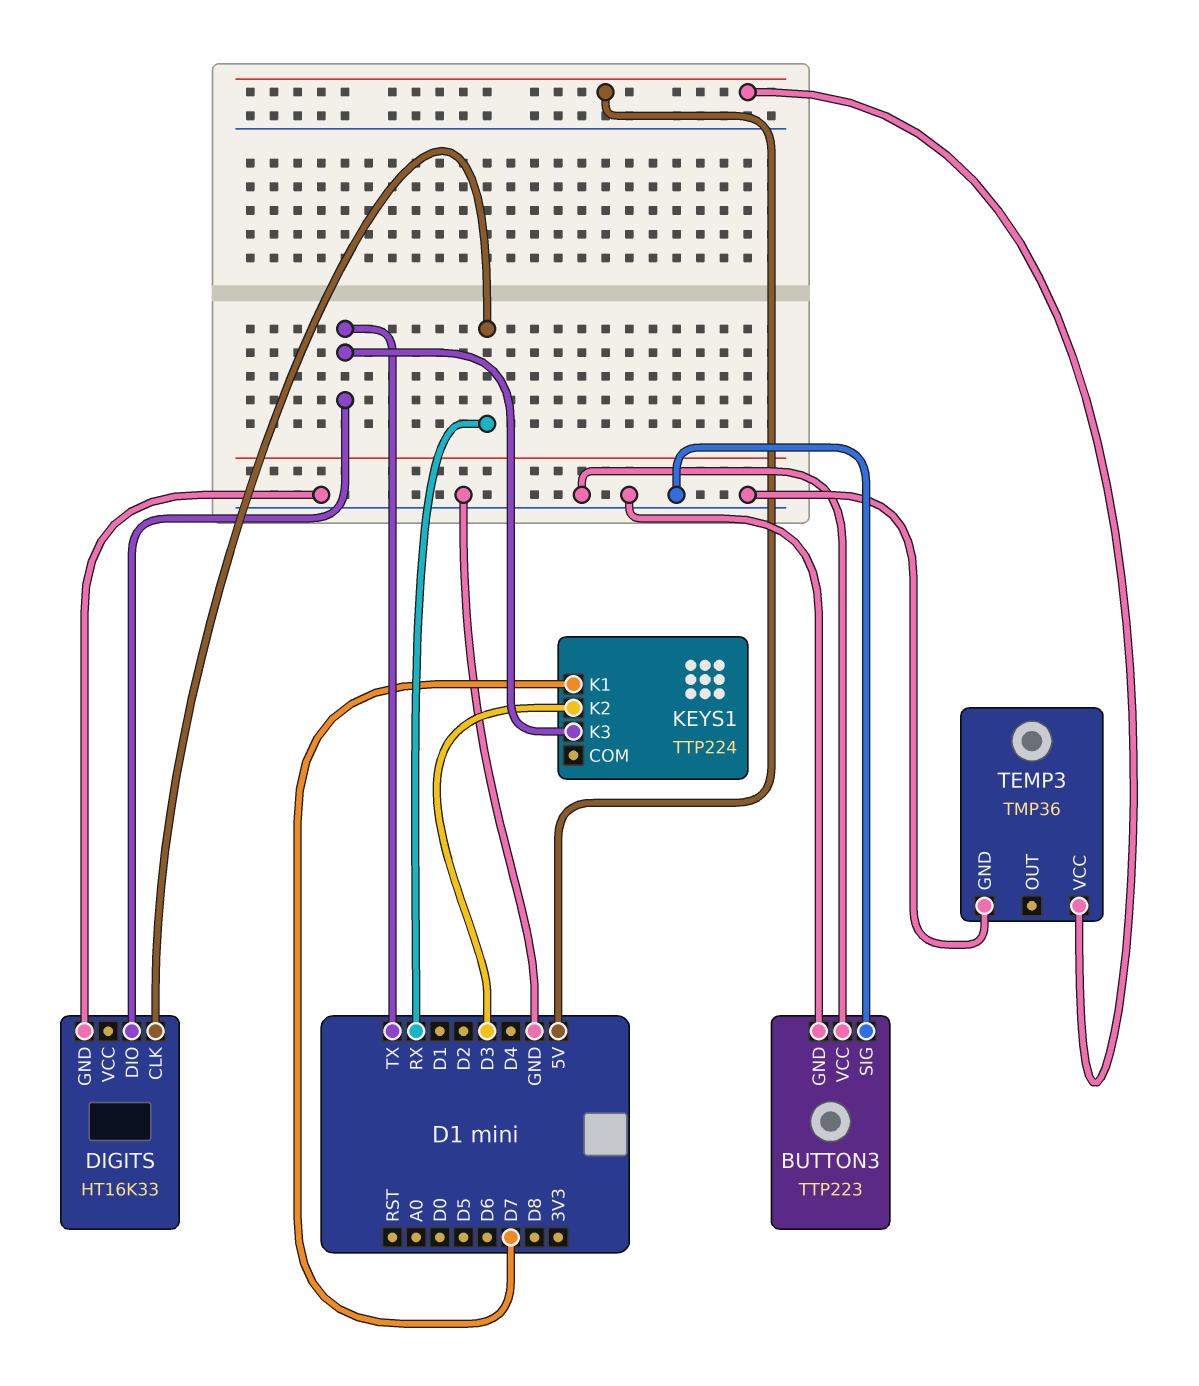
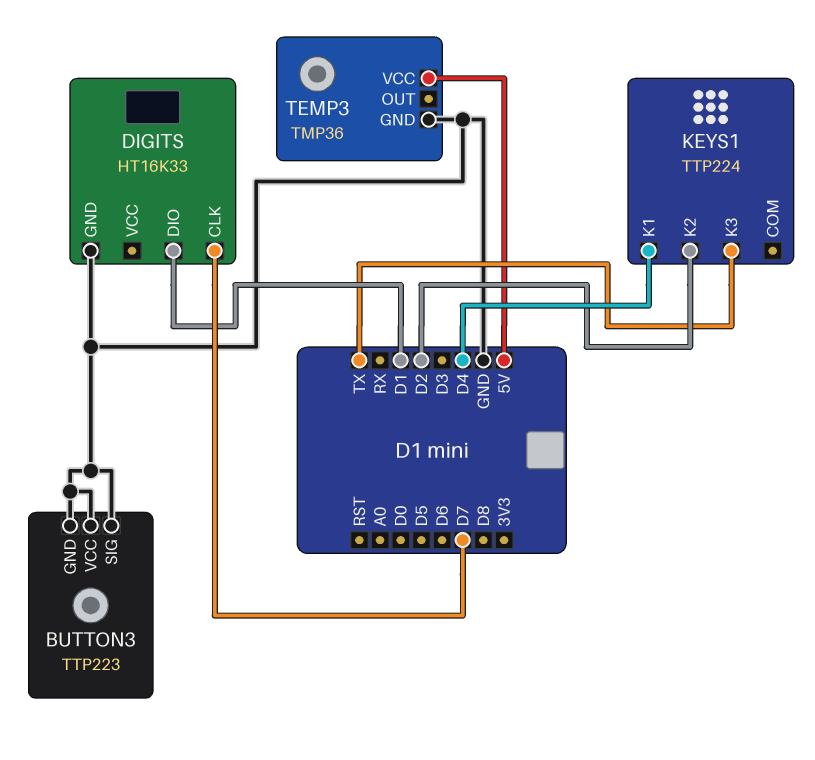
DIGITS pin CLK: RX -> D7
DIGITS pin DIO: TX -> D1
KEYS1 pin K1: D7 -> D4
KEYS1 pin K2: D3 -> D2

